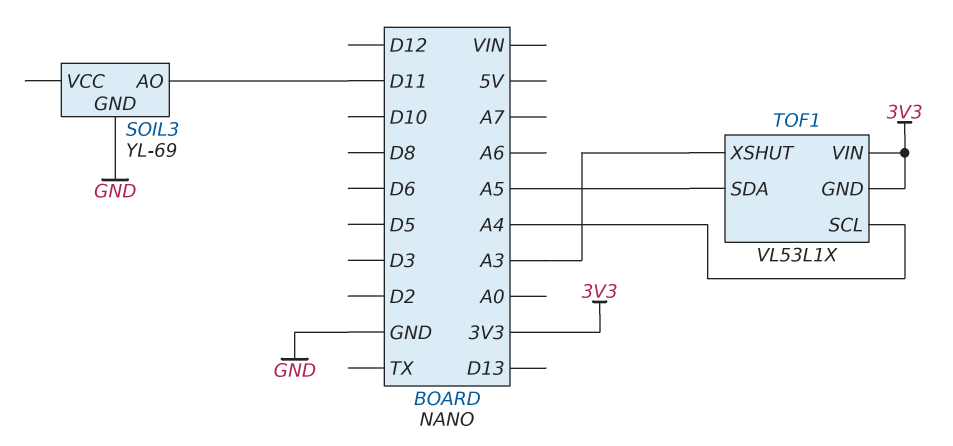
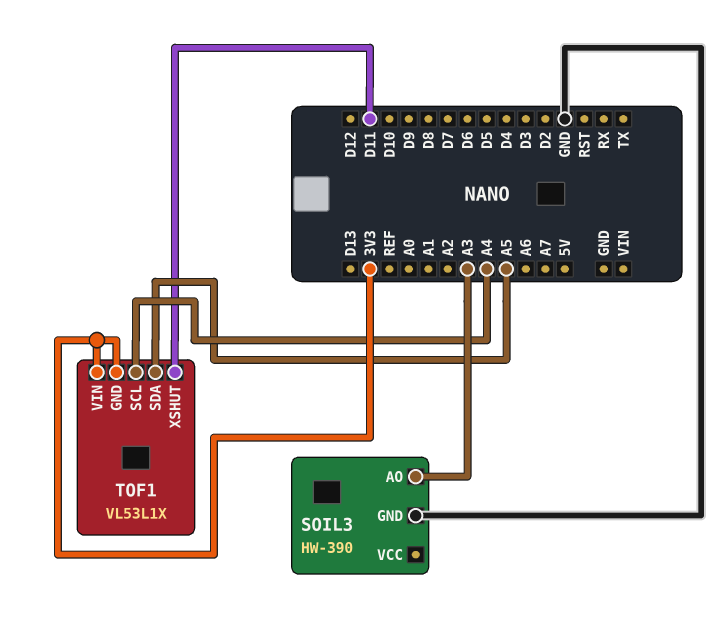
SOIL3: YL-69 -> HW-390
SOIL3 pin AO: D11 -> A3
TOF1 pin XSHUT: A3 -> D11

